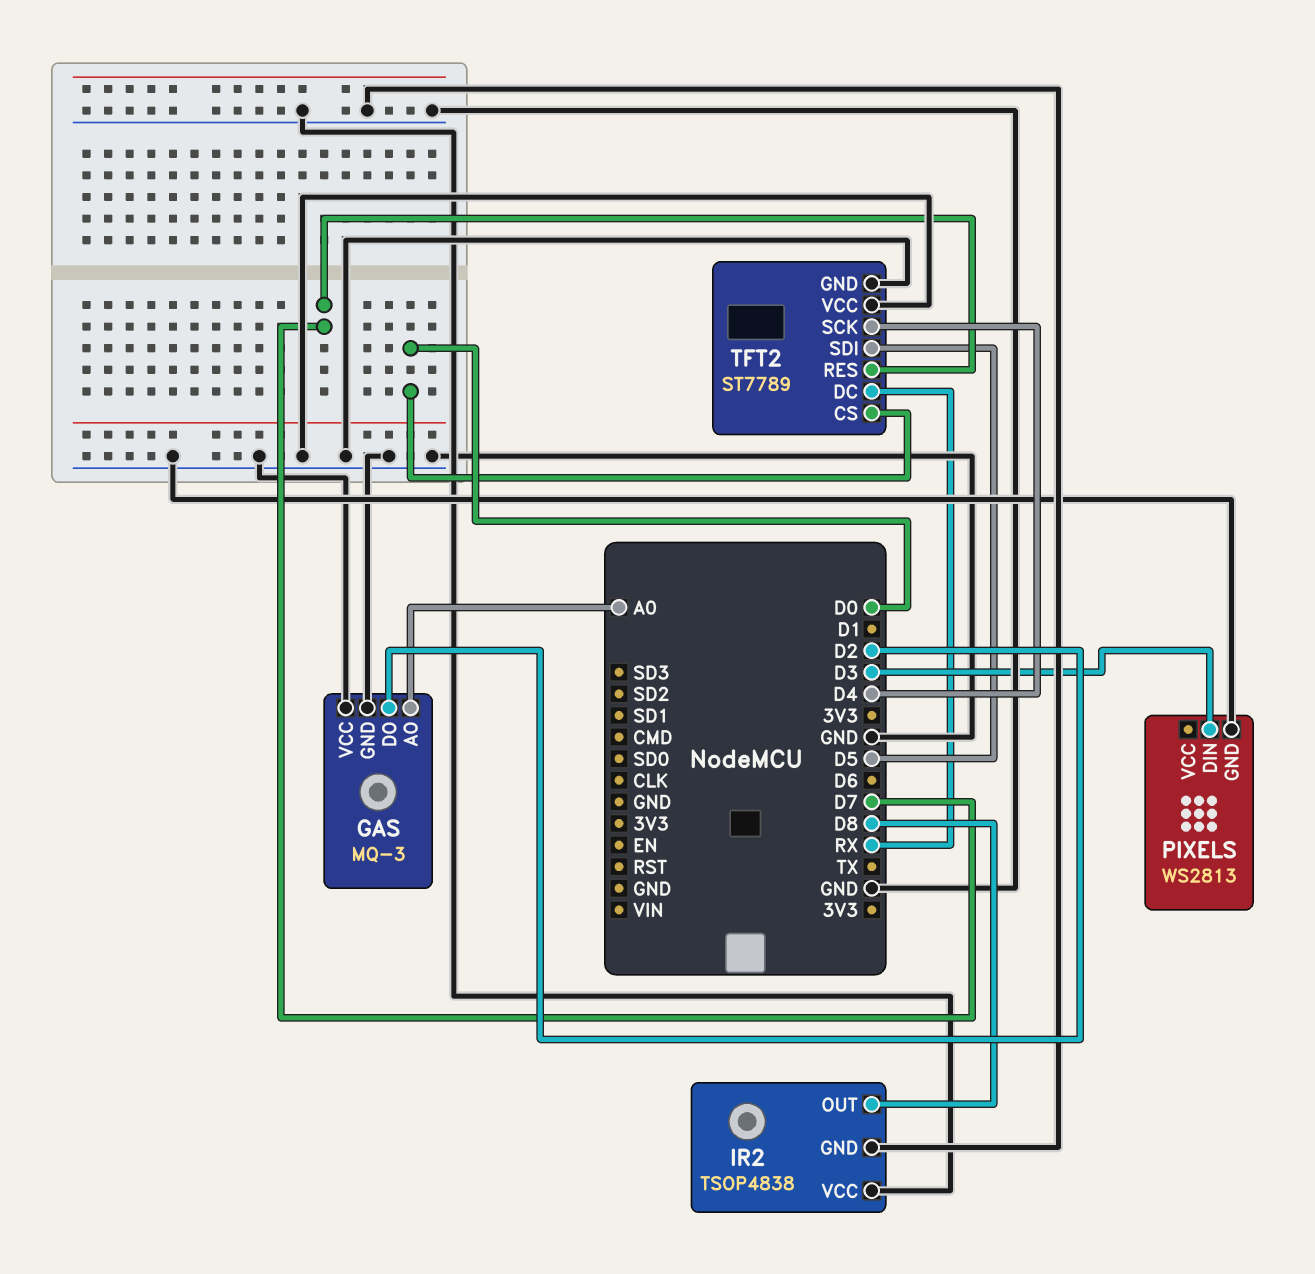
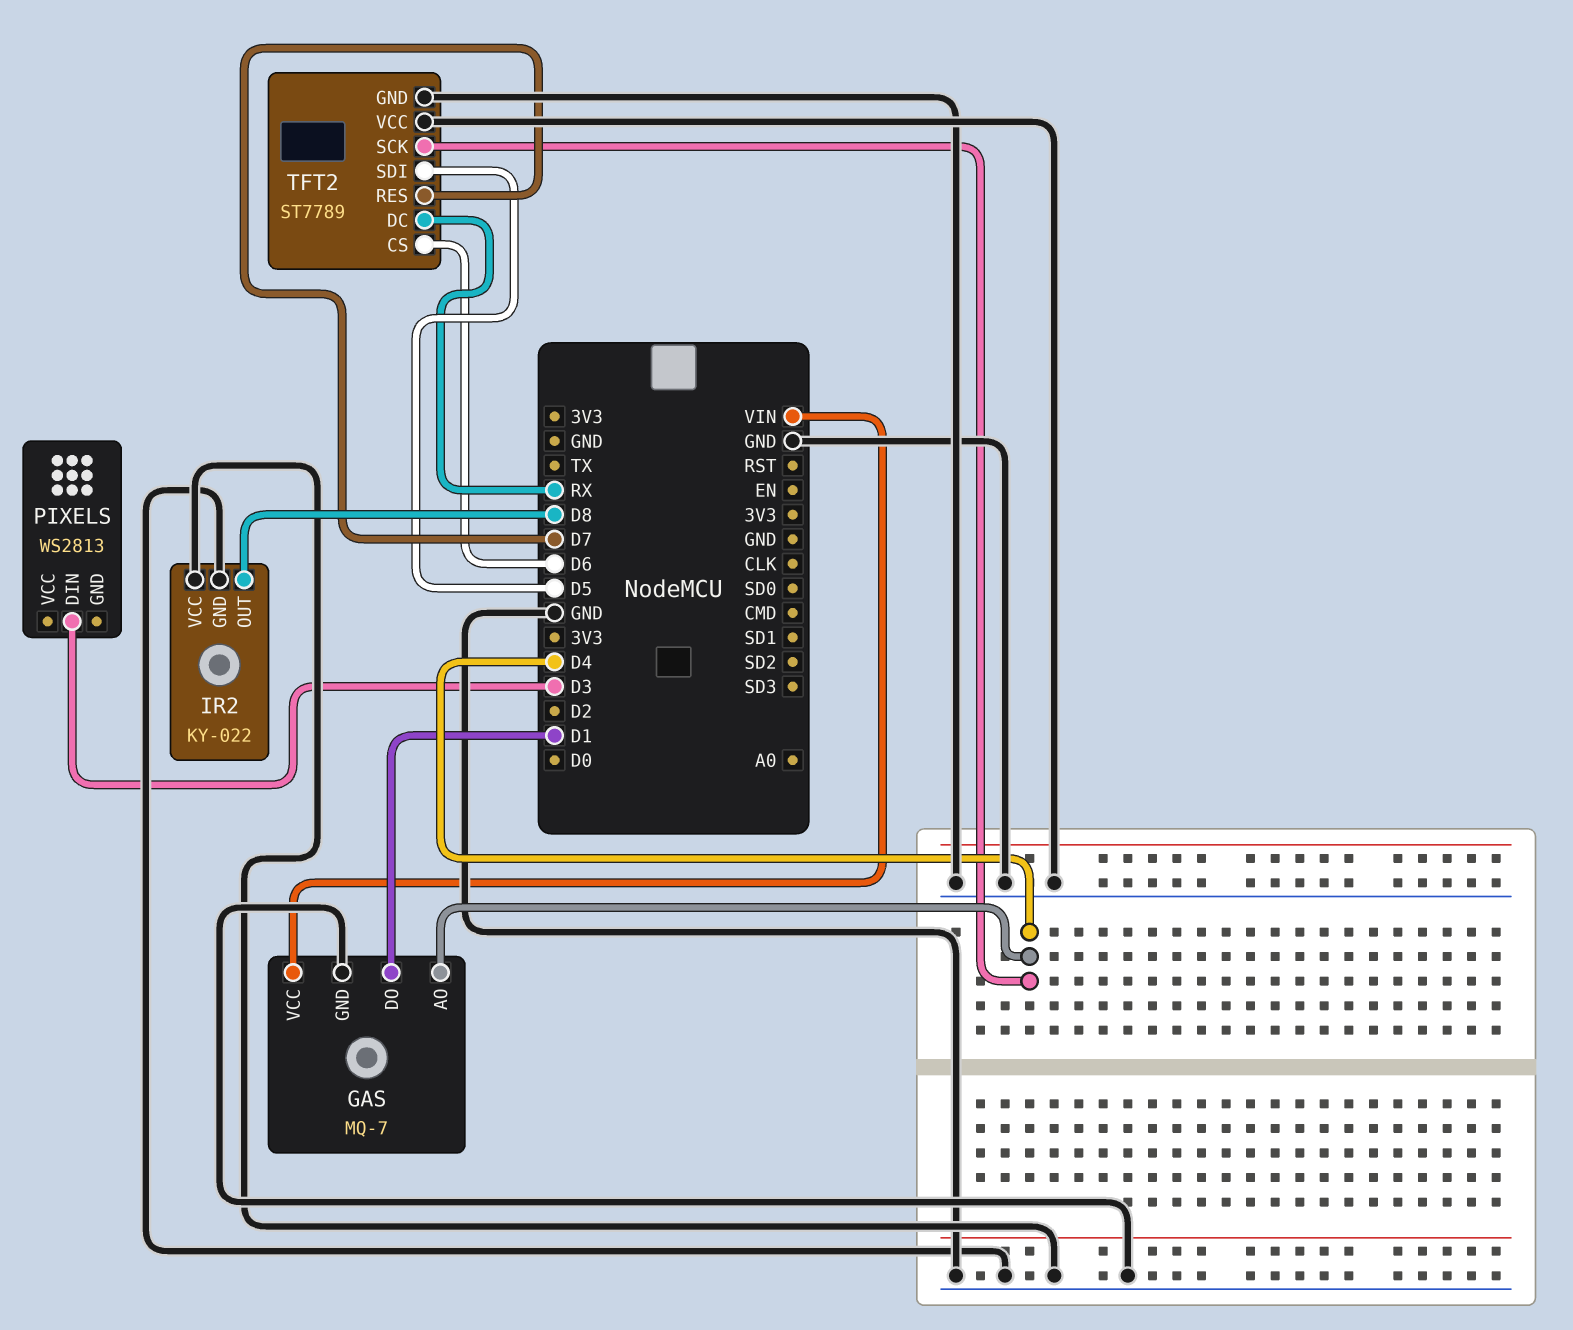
GAS: MQ-3 -> MQ-7
GAS pin AO: A0 -> D4
GAS pin DO: D2 -> D1
GAS pin VCC: GND -> VIN
IR2: TSOP4838 -> KY-022
PIXELS pin GND: GND -> none
TFT2 pin CS: D0 -> D6

